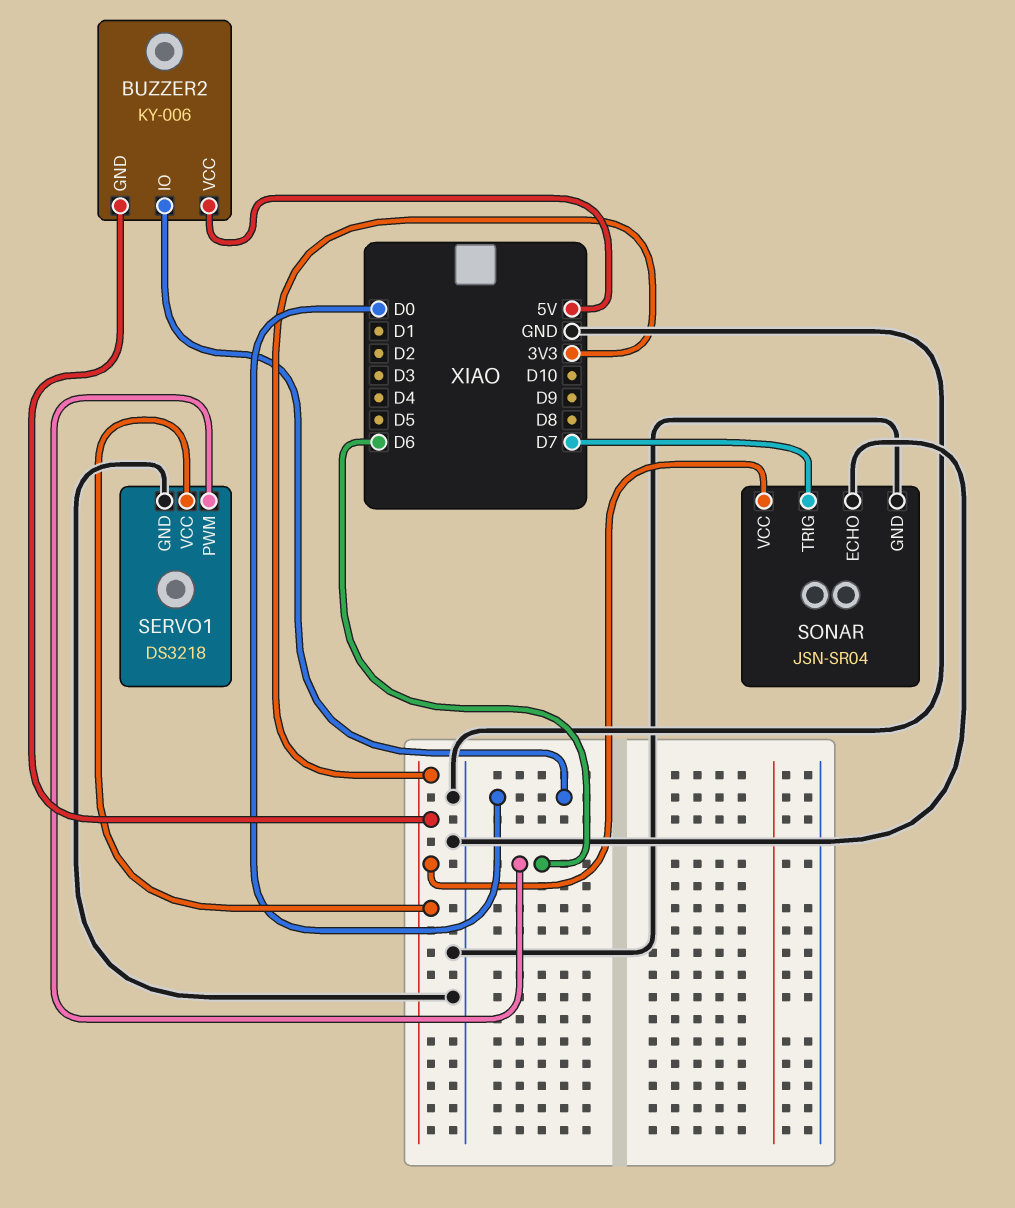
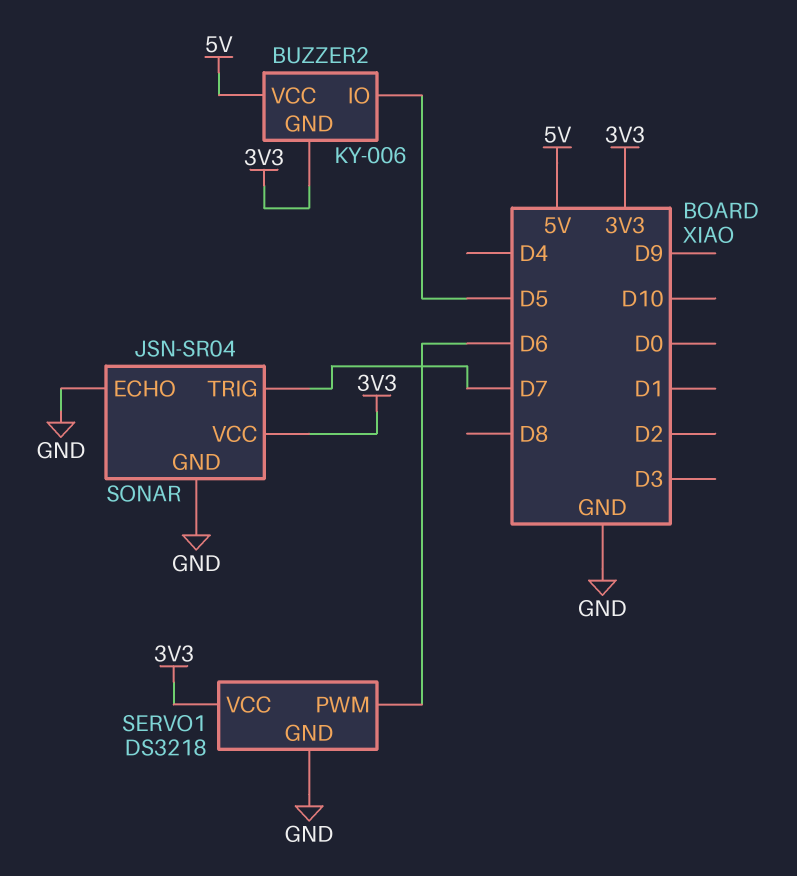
BUZZER2 pin IO: D0 -> D5

